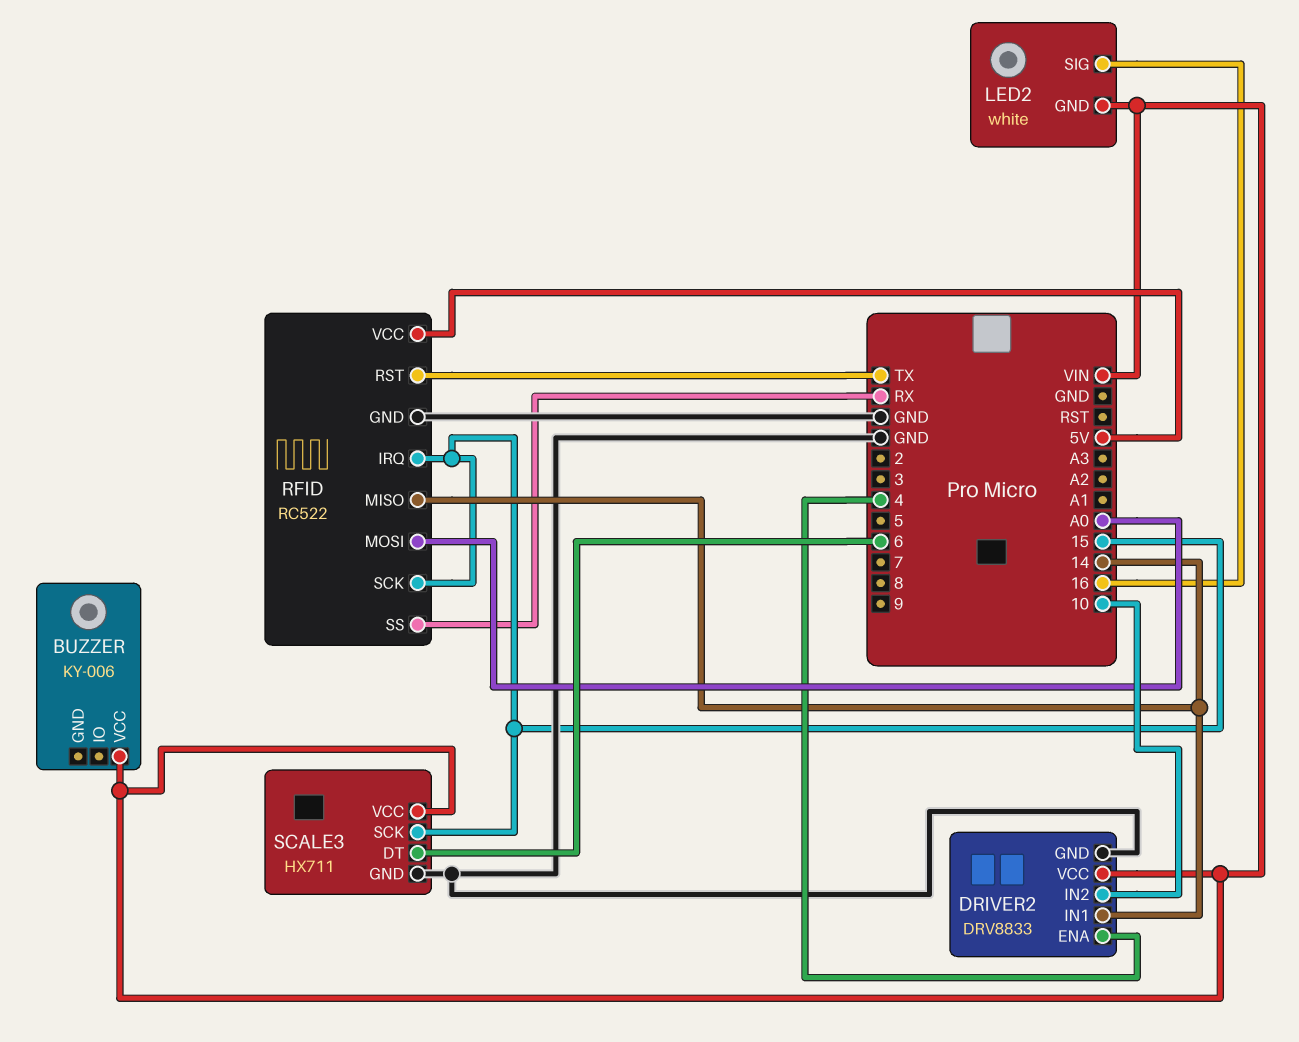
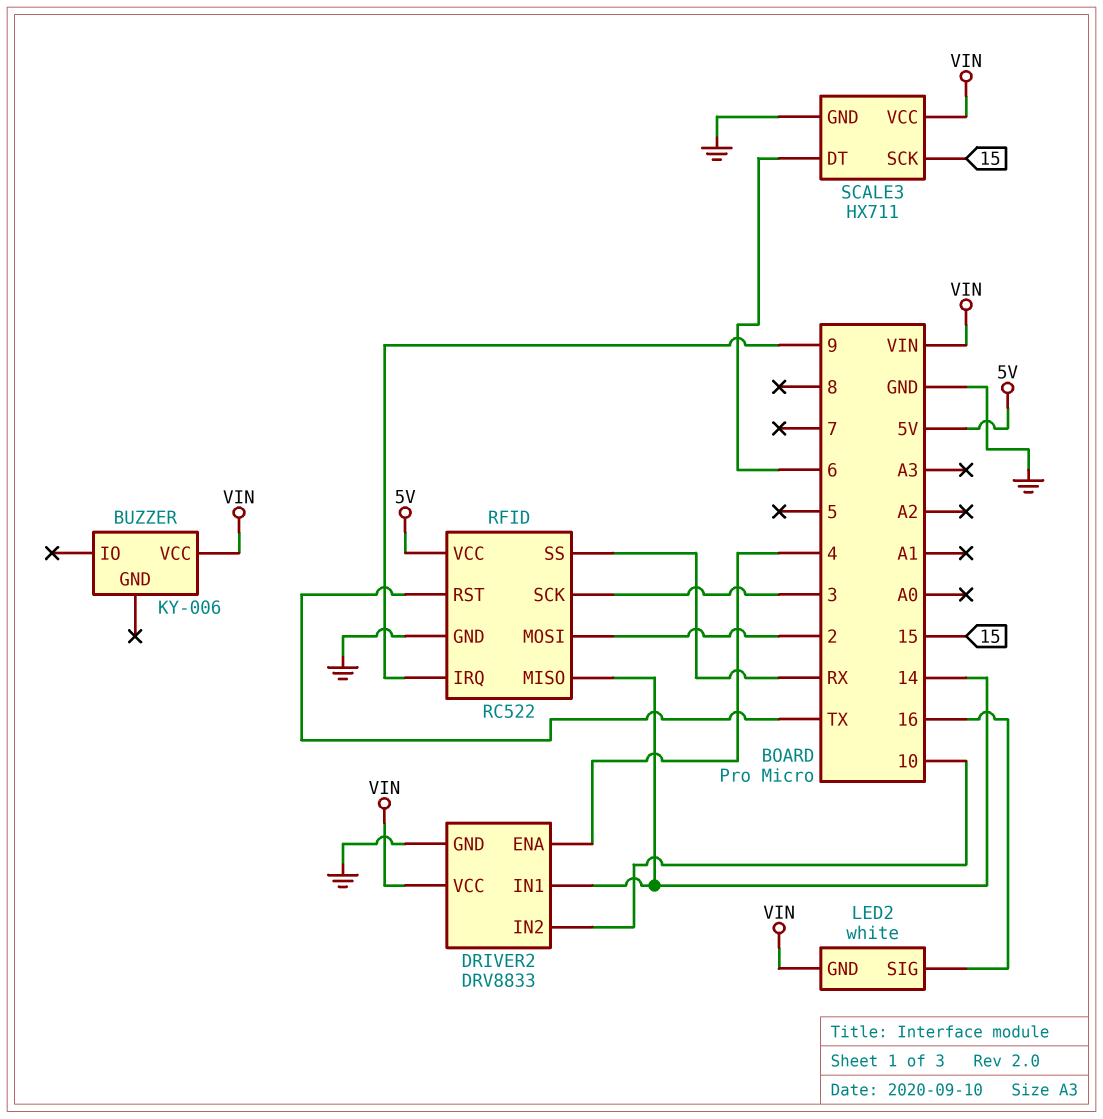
RFID pin IRQ: 15 -> 9
RFID pin MOSI: A0 -> 2
RFID pin SCK: 15 -> 3

